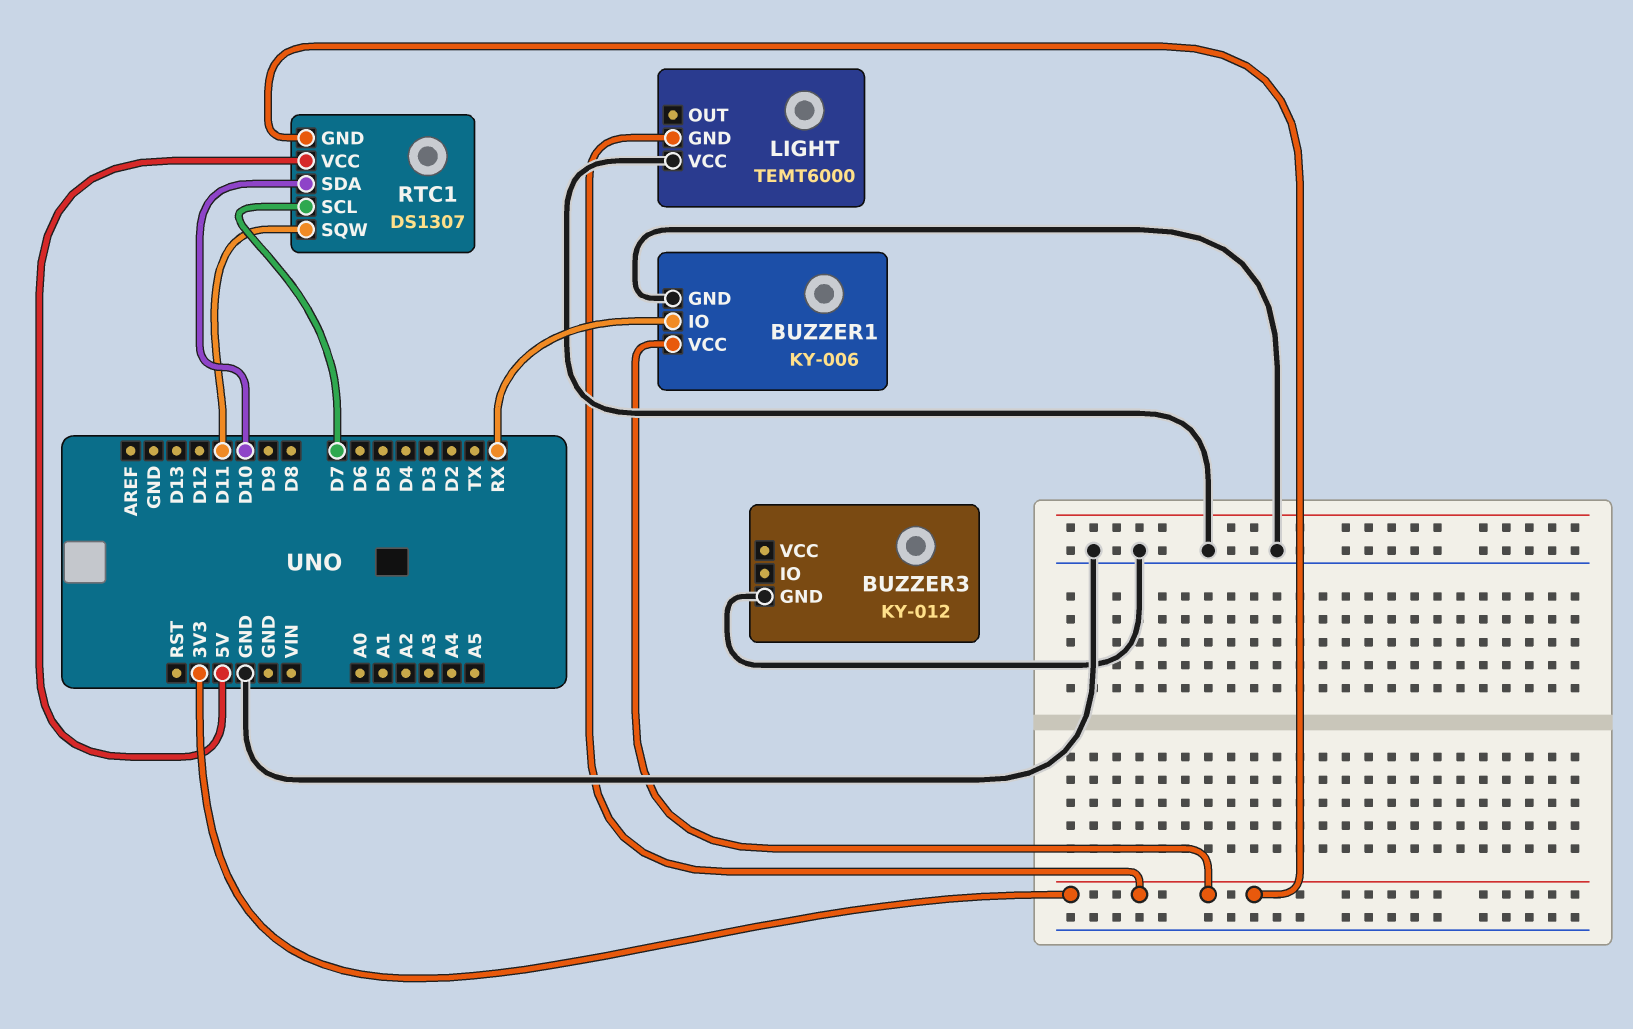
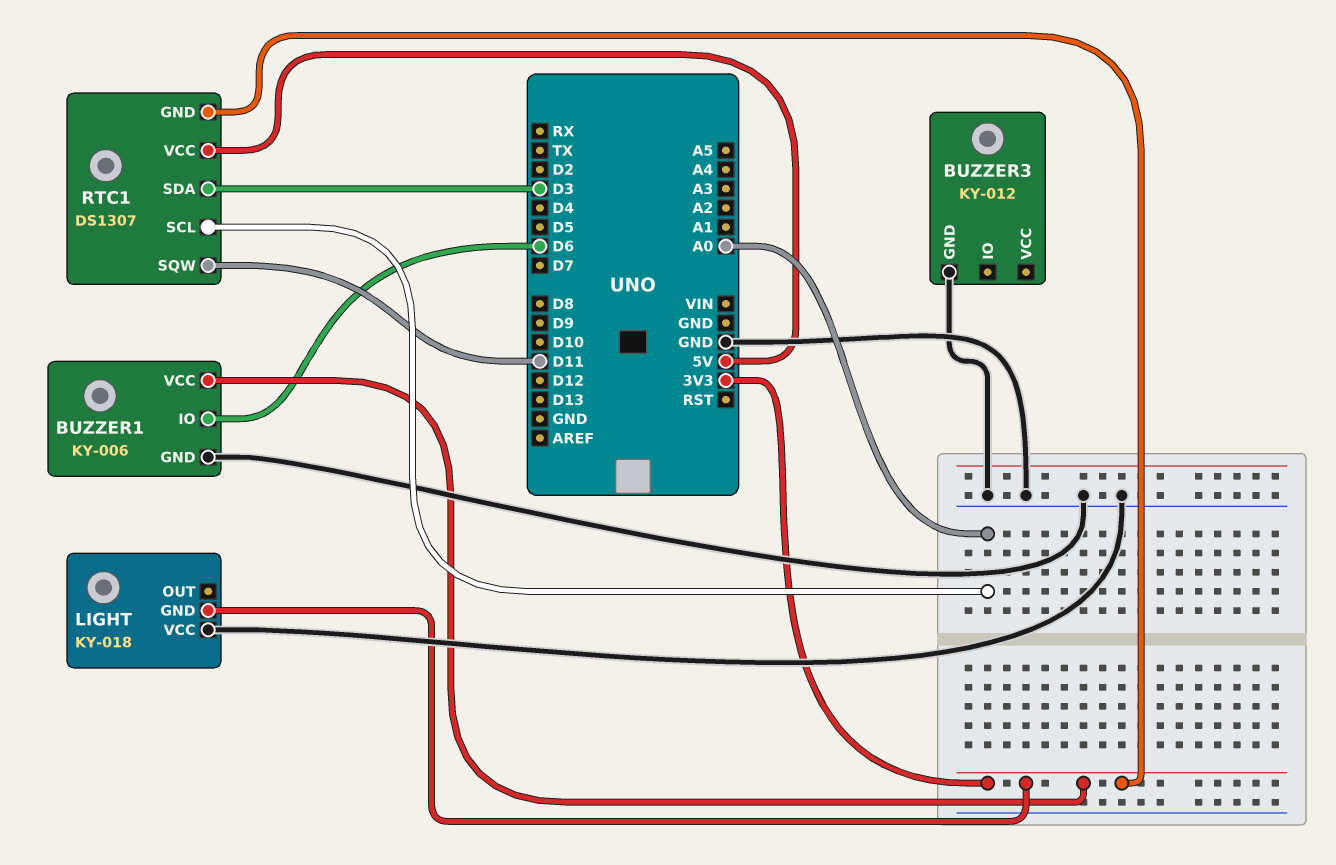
BUZZER1 pin IO: RX -> D6
LIGHT: TEMT6000 -> KY-018
RTC1 pin SCL: D7 -> A0
RTC1 pin SDA: D10 -> D3

